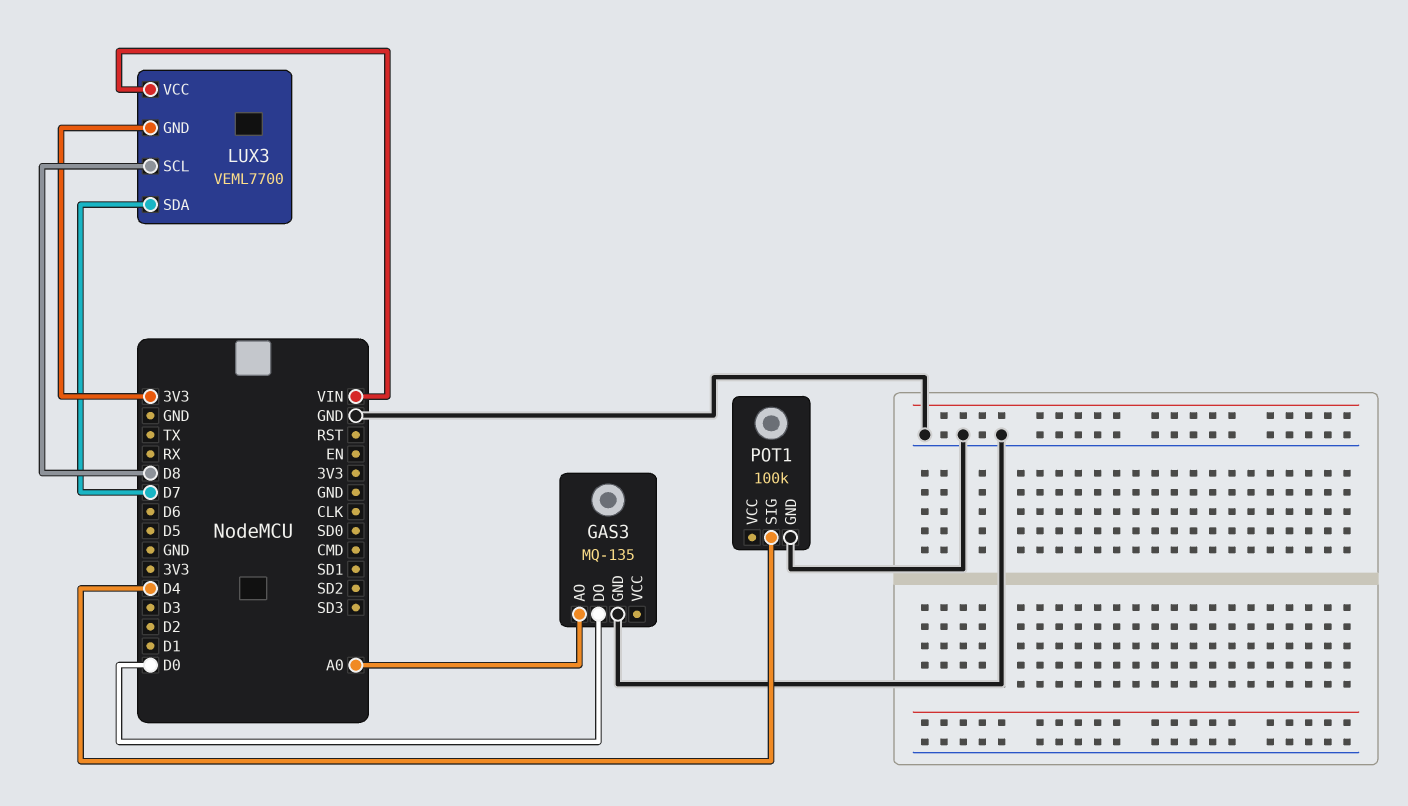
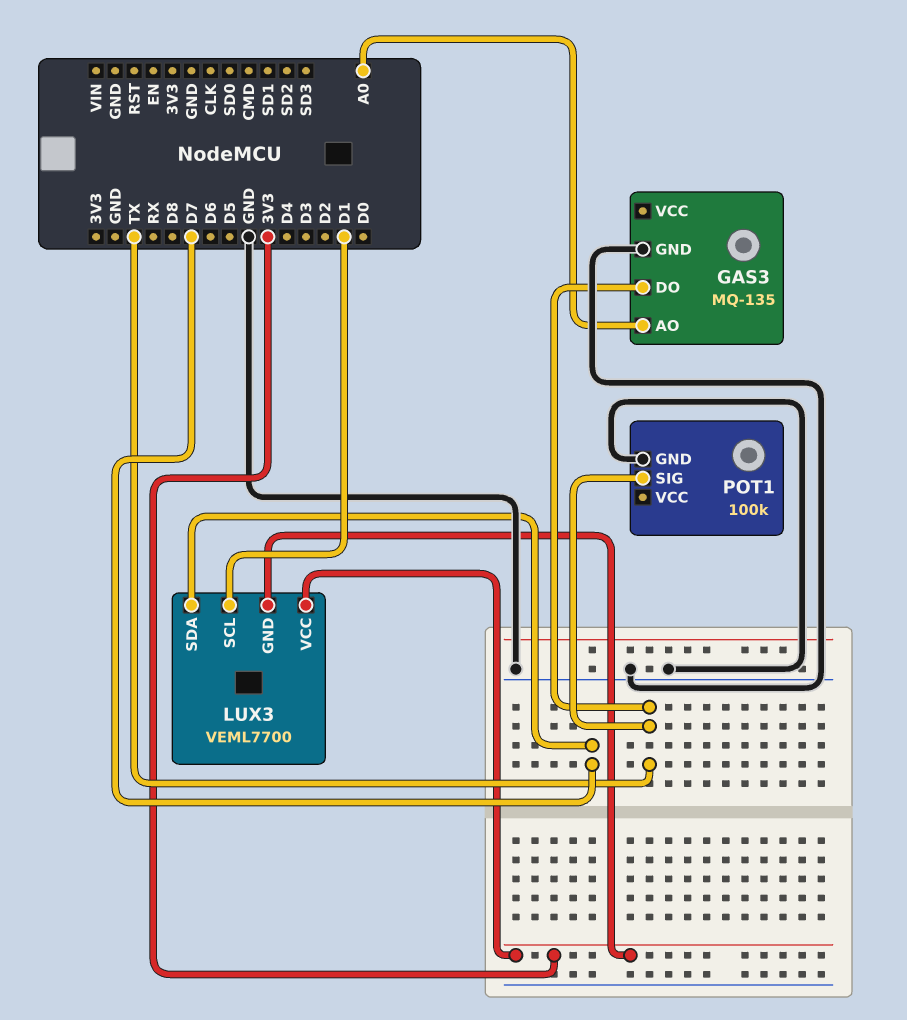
GAS3 pin DO: D0 -> TX
LUX3 pin SCL: D8 -> D1
LUX3 pin VCC: VIN -> 3V3
POT1 pin SIG: D4 -> TX

